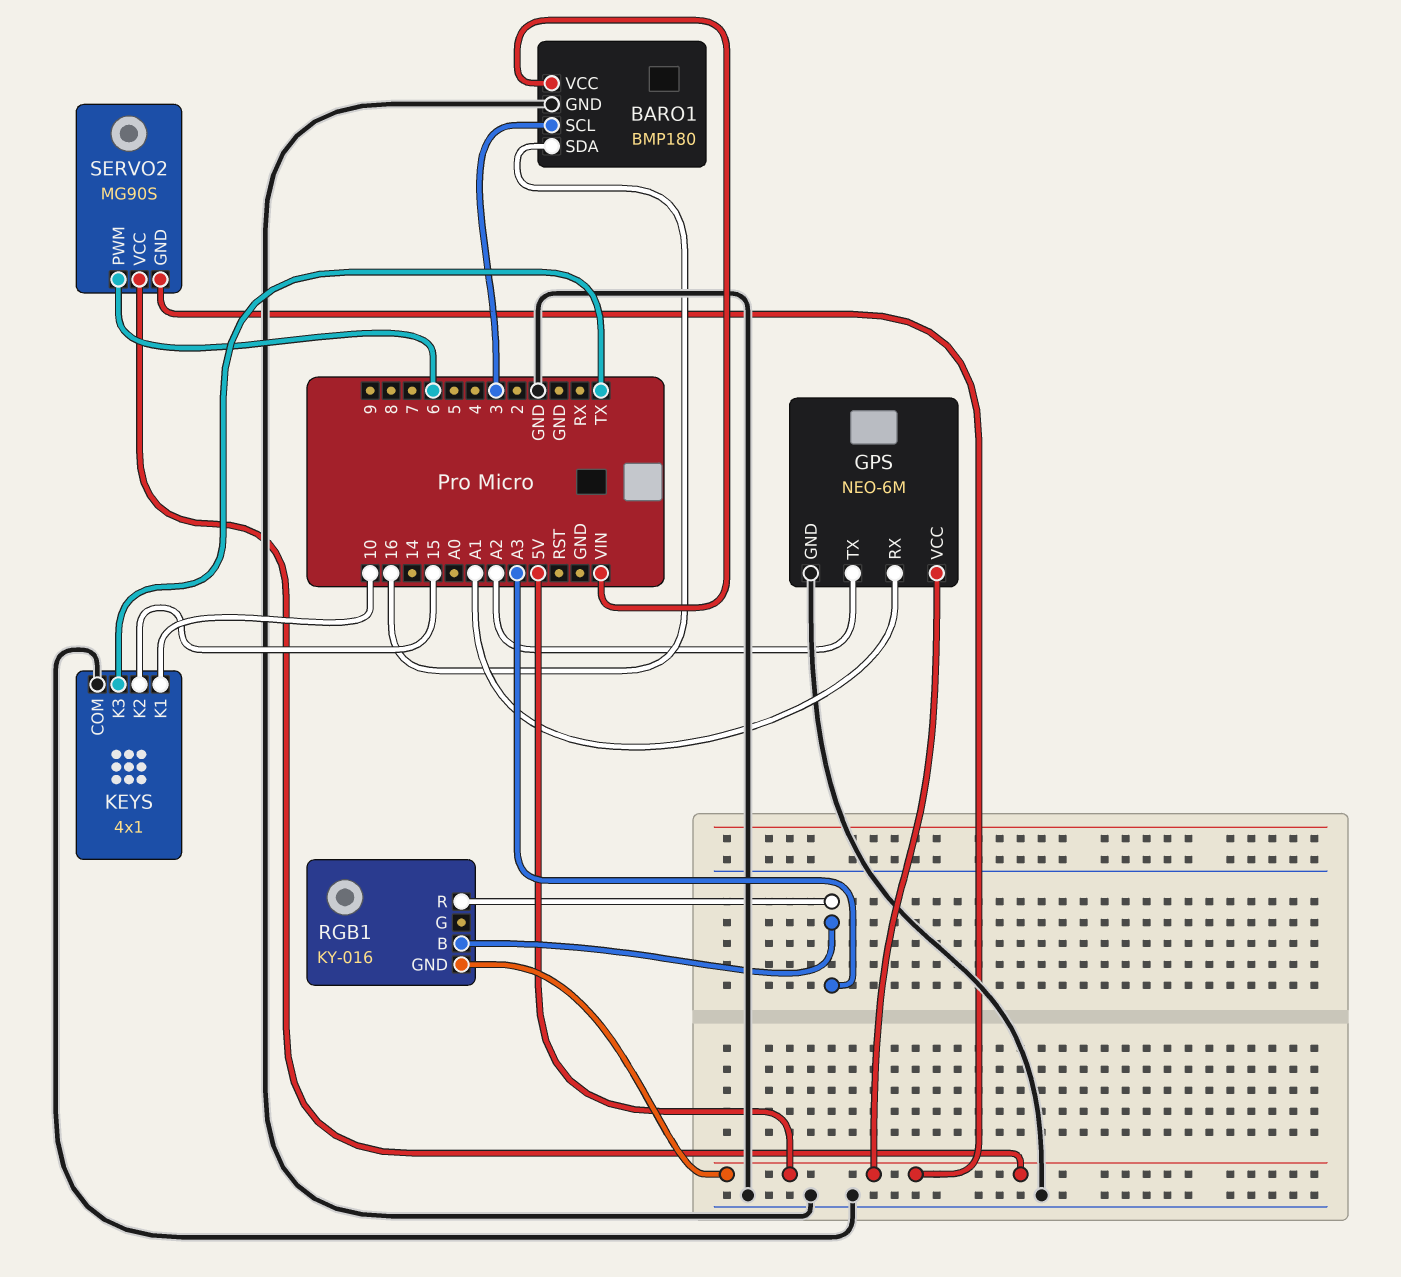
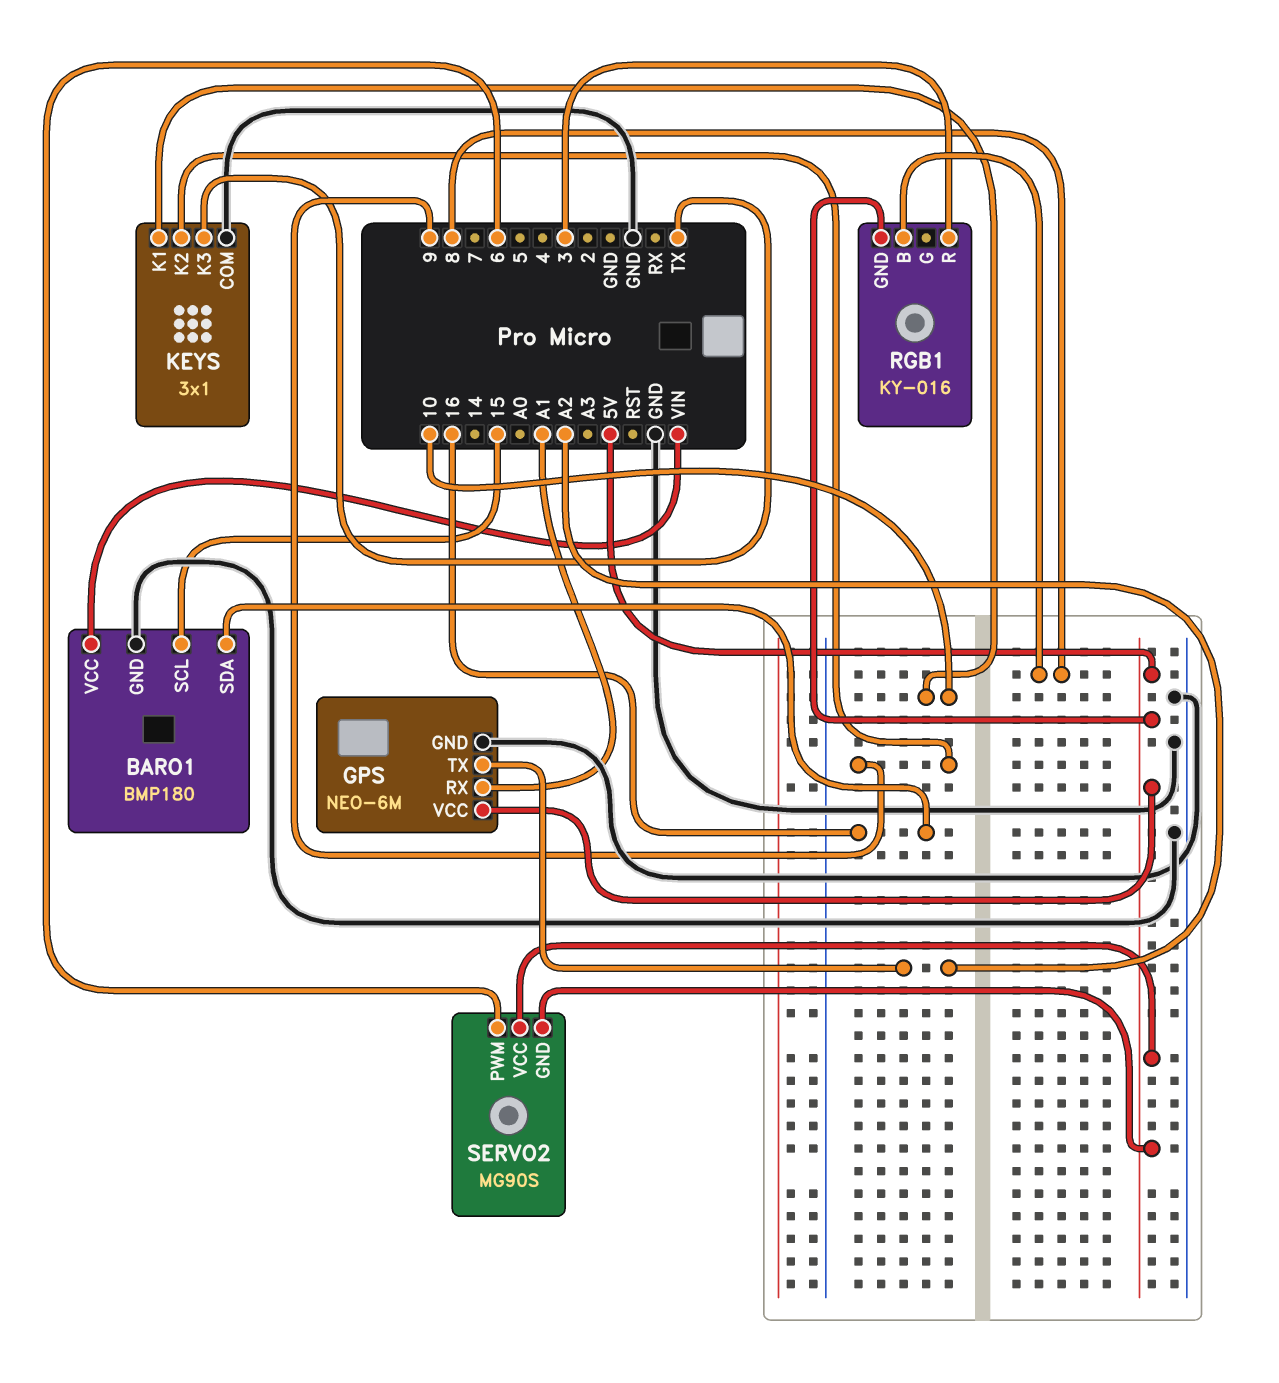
BARO1 pin SCL: 3 -> 15
KEYS: 4x1 -> 3x1
KEYS pin K2: 15 -> 9
RGB1 pin B: A3 -> 8
RGB1 pin R: A3 -> 3

